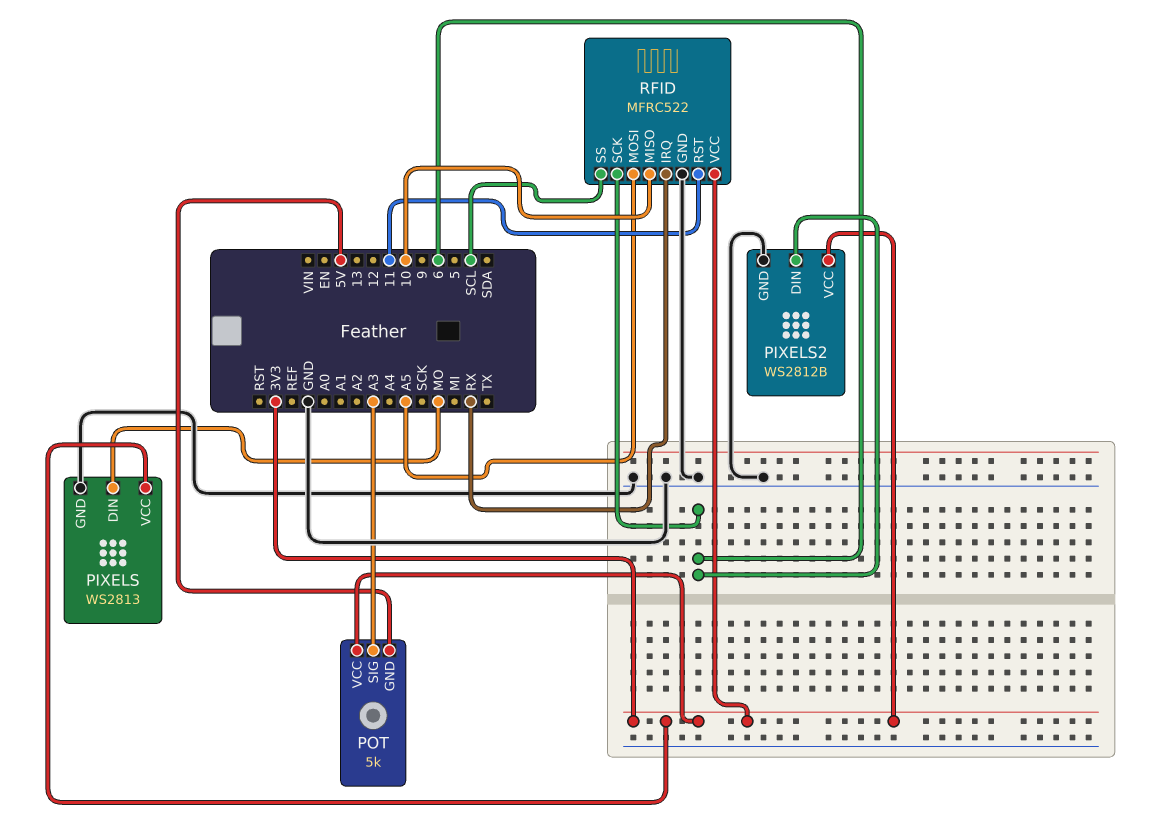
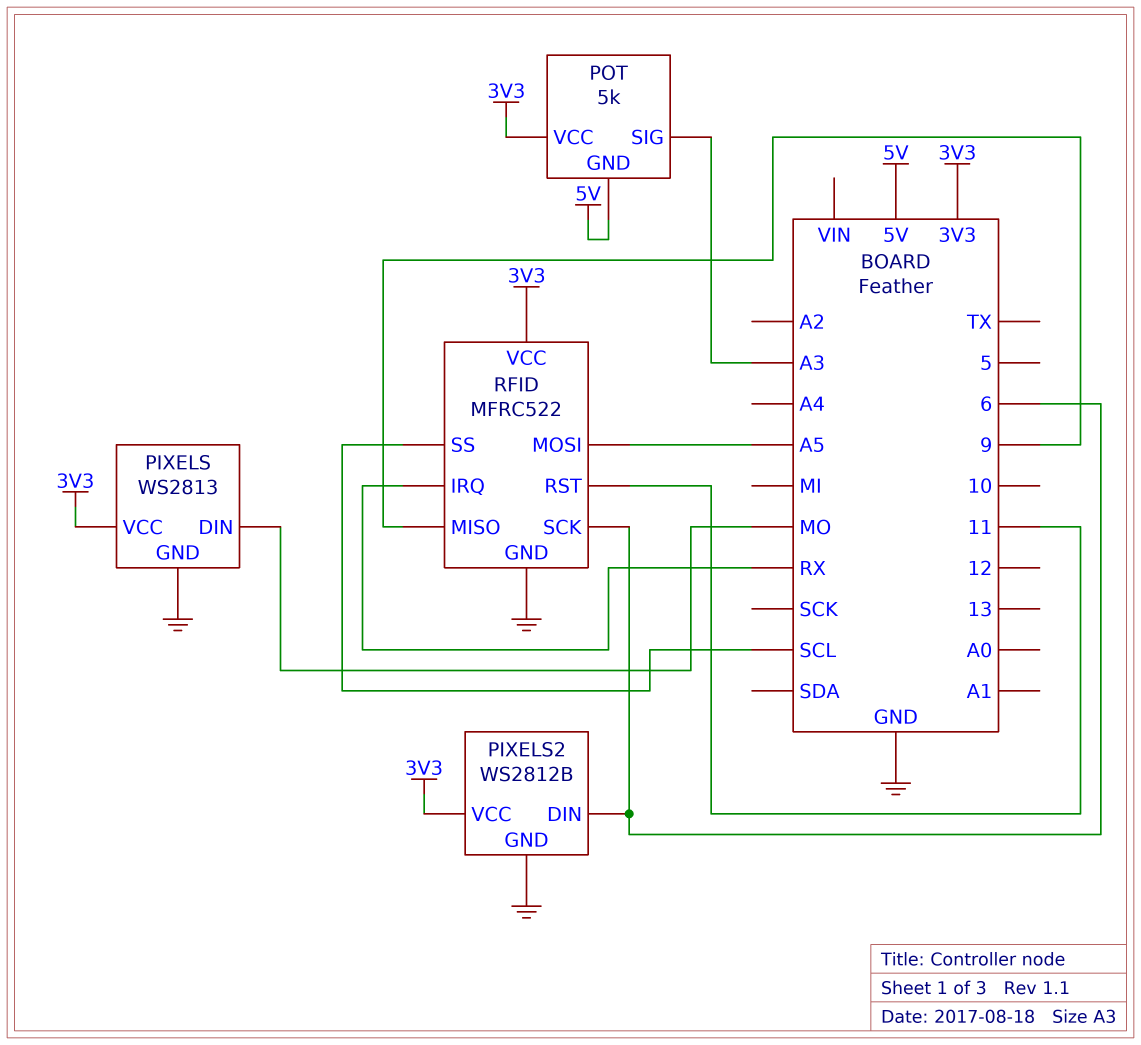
RFID pin MISO: 10 -> 9

